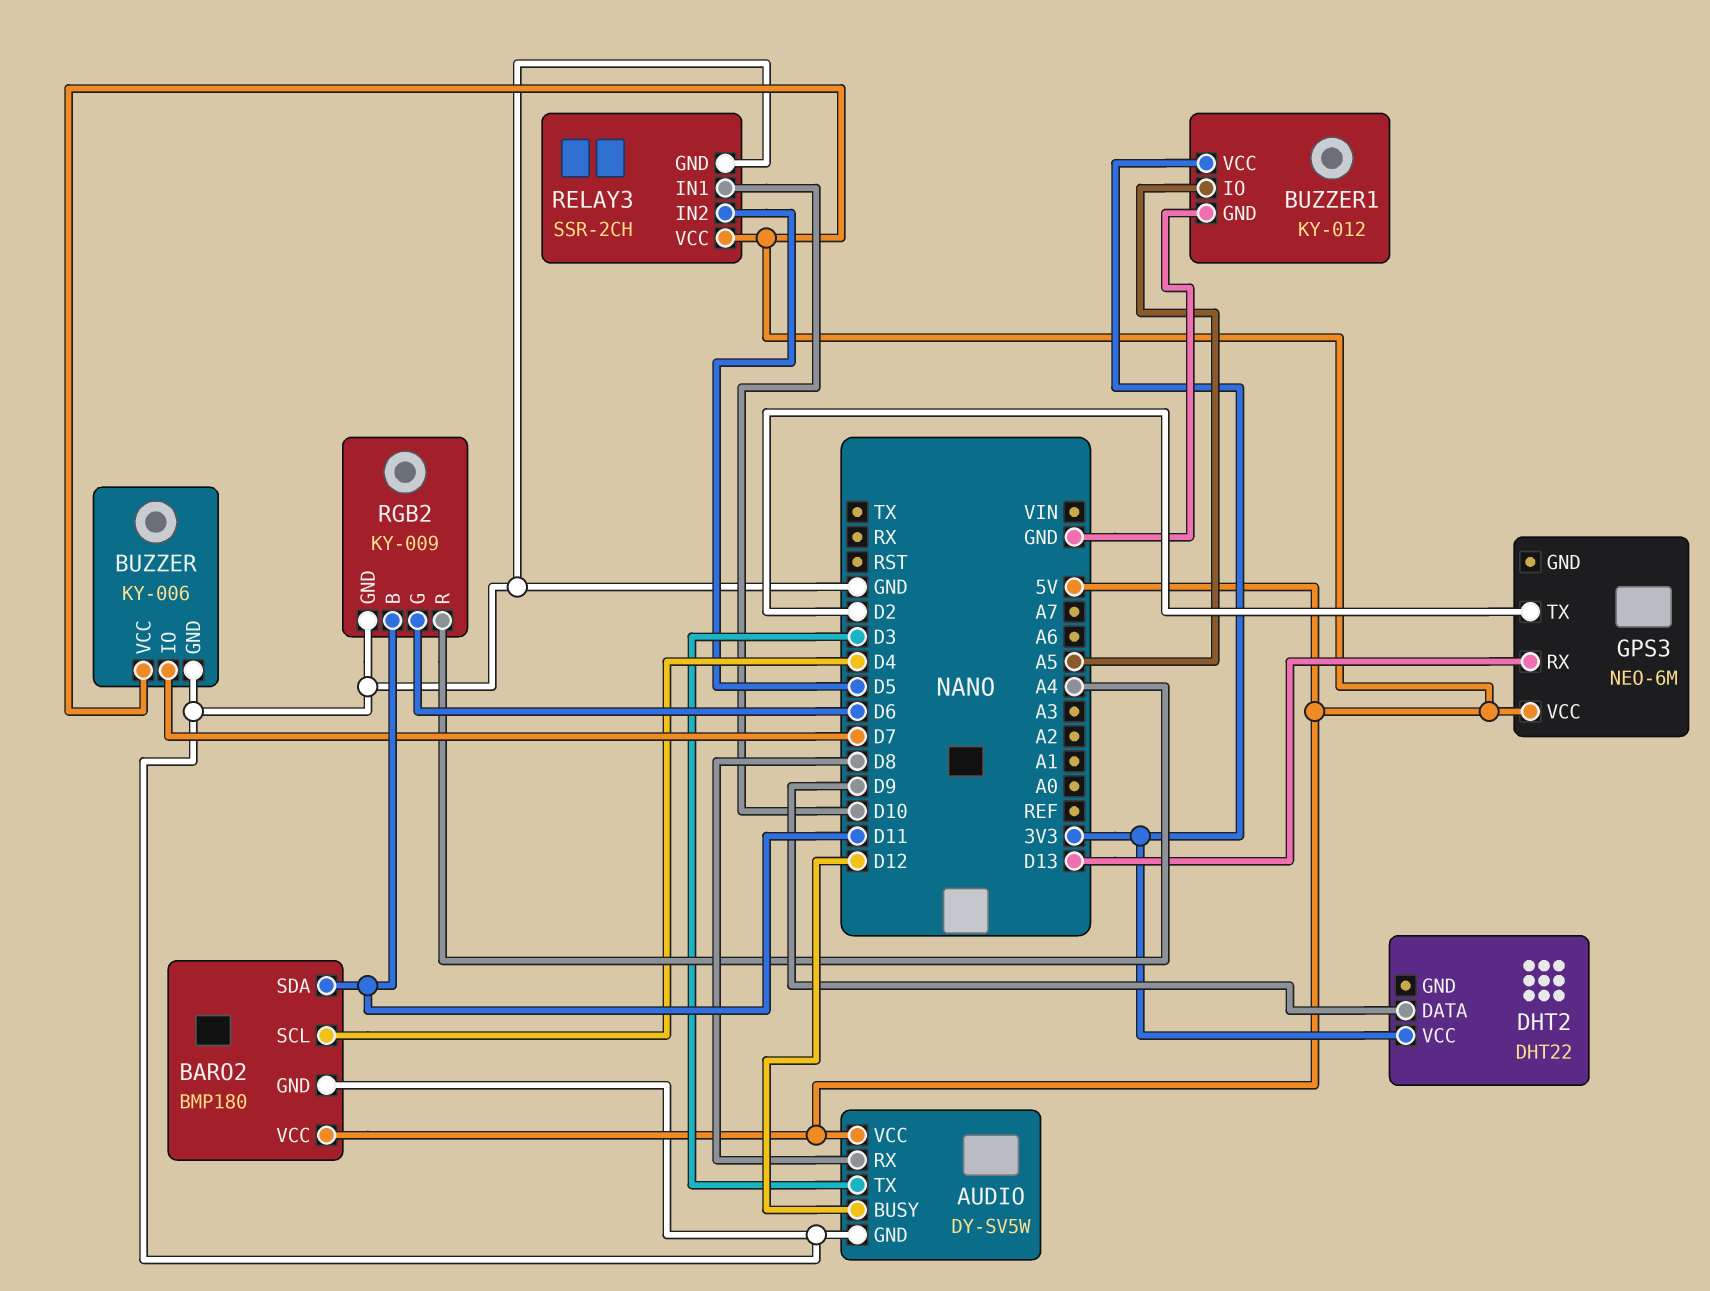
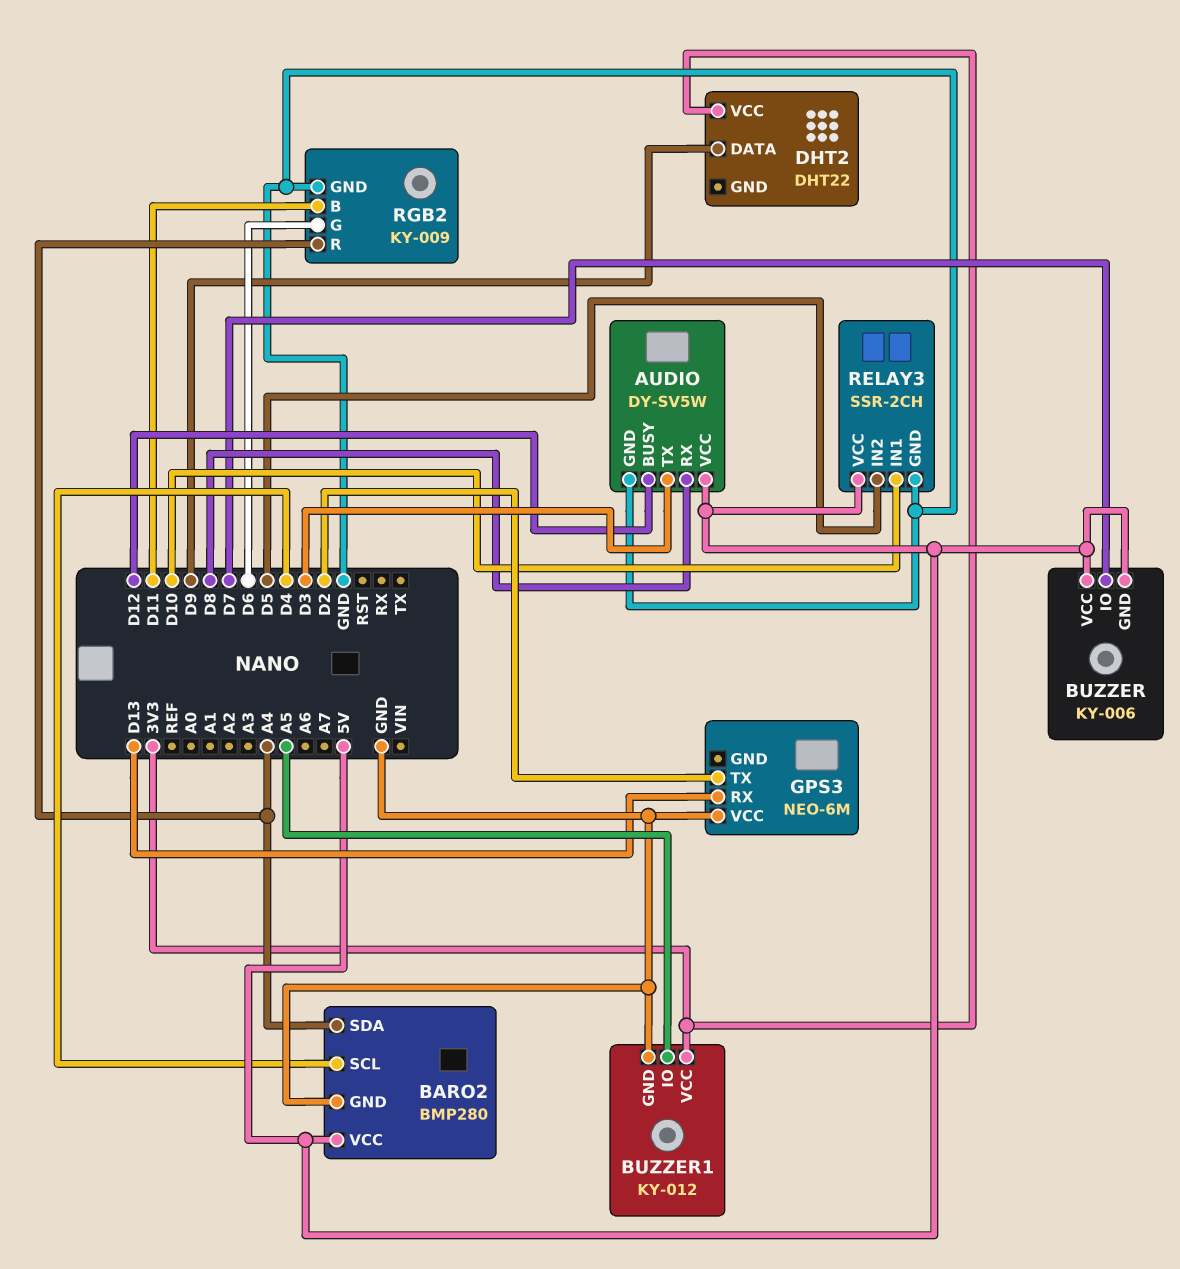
BARO2: BMP180 -> BMP280
BARO2 pin SDA: D11 -> A4
BUZZER pin GND: GND -> 5V
GPS3 pin VCC: 5V -> GND

